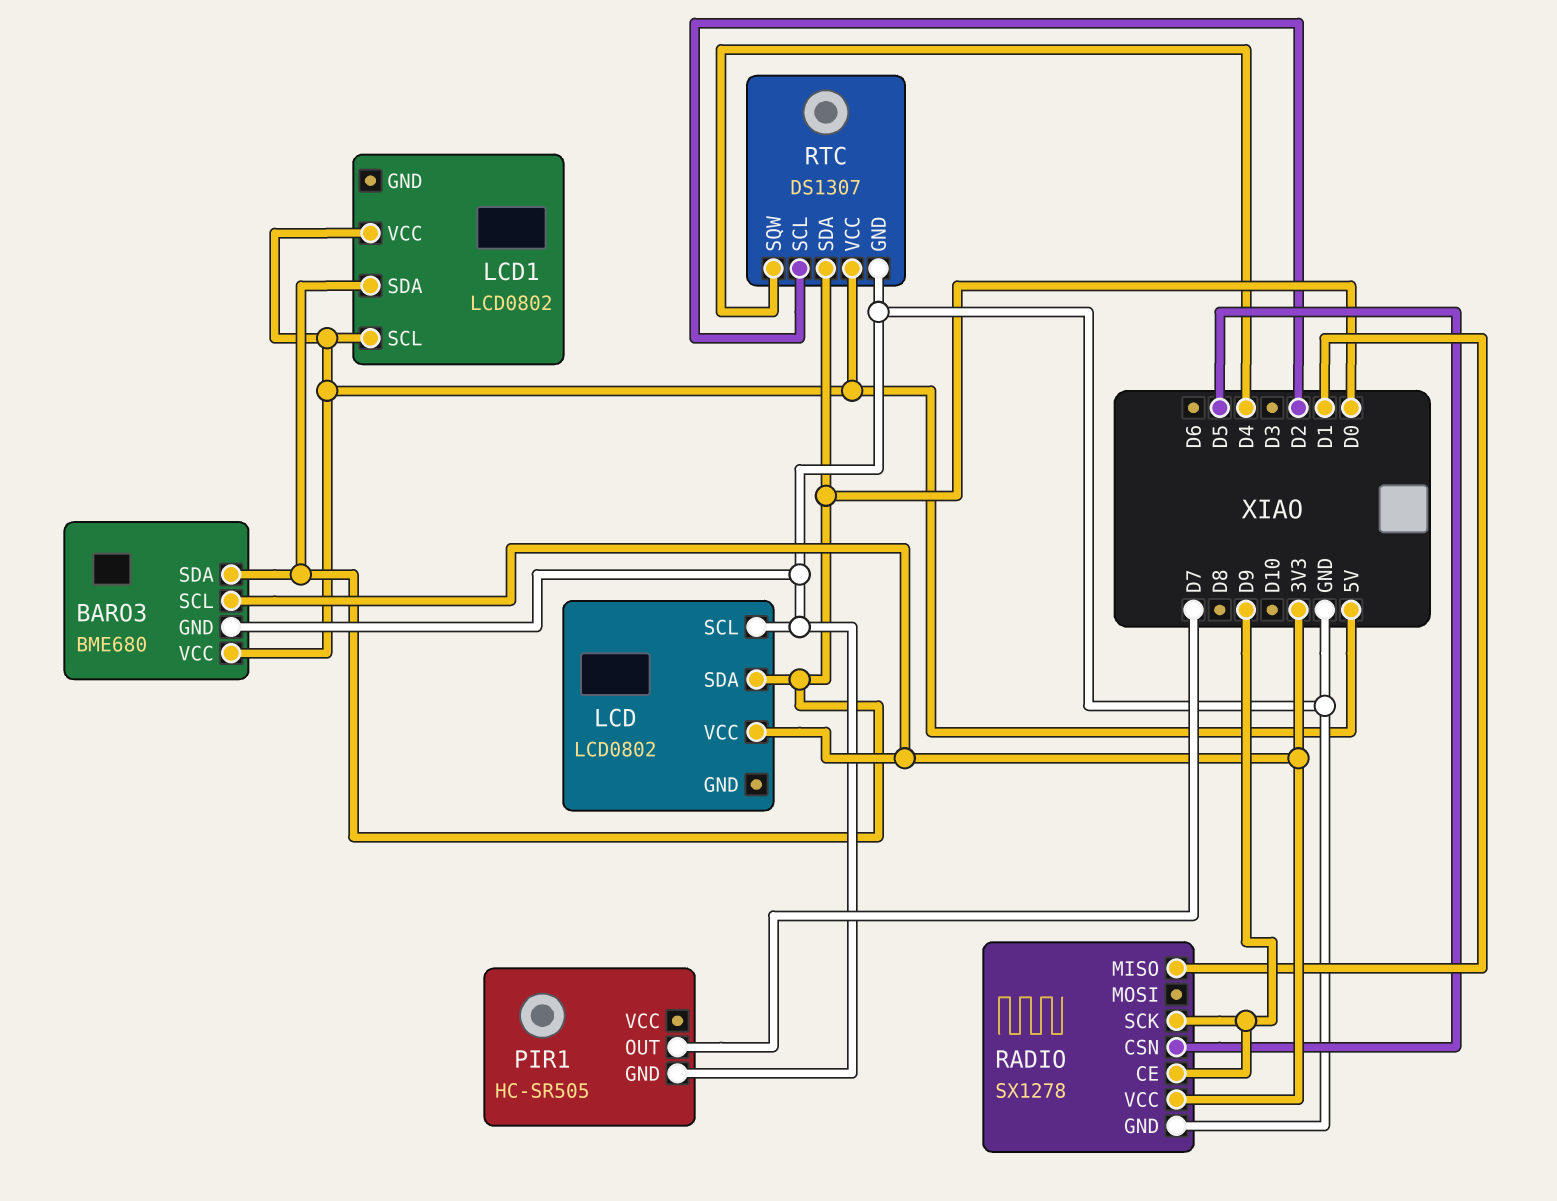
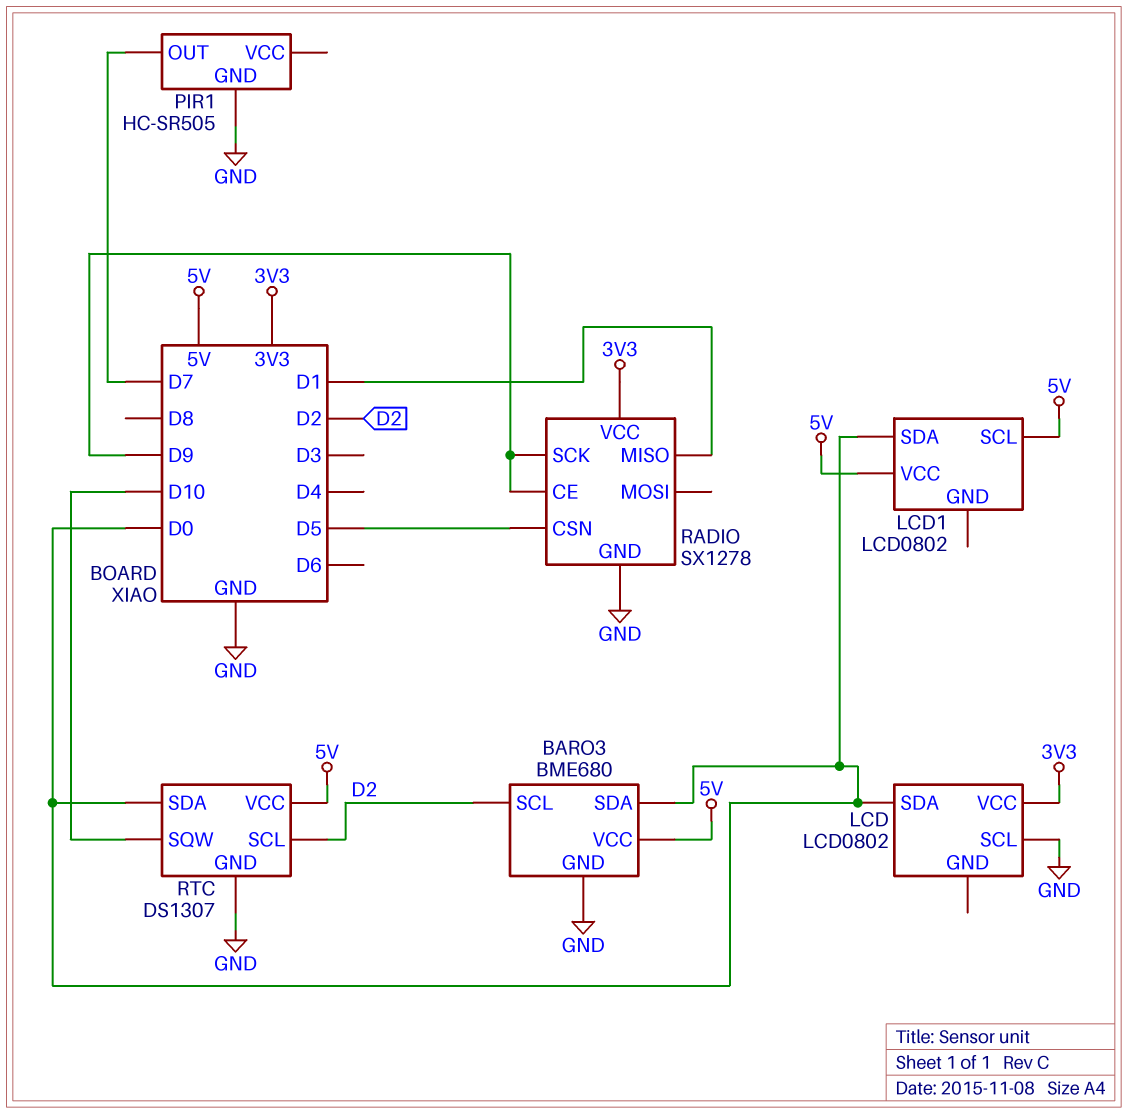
BARO3 pin SCL: 3V3 -> D2
RTC pin SQW: D4 -> D10

